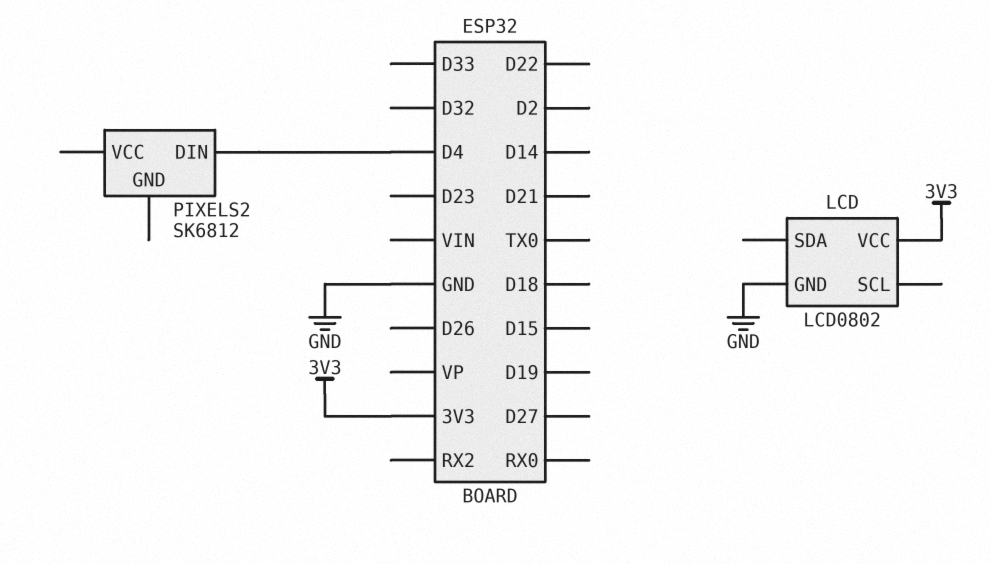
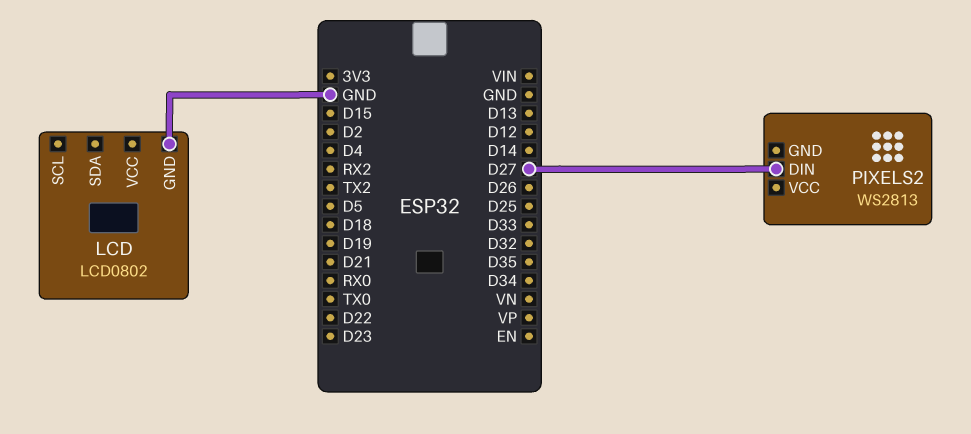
LCD pin VCC: 3V3 -> none
PIXELS2: SK6812 -> WS2813
PIXELS2 pin DIN: D4 -> D27

